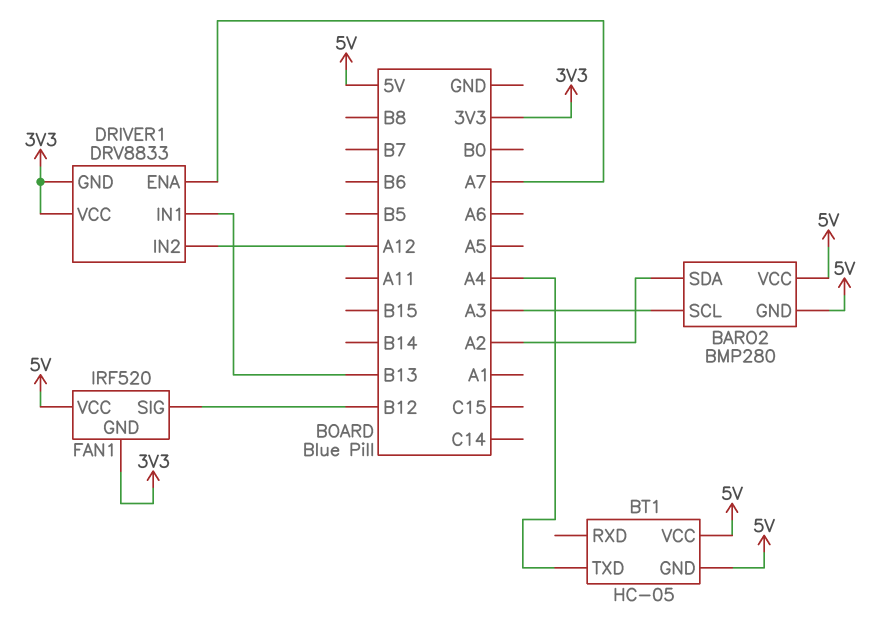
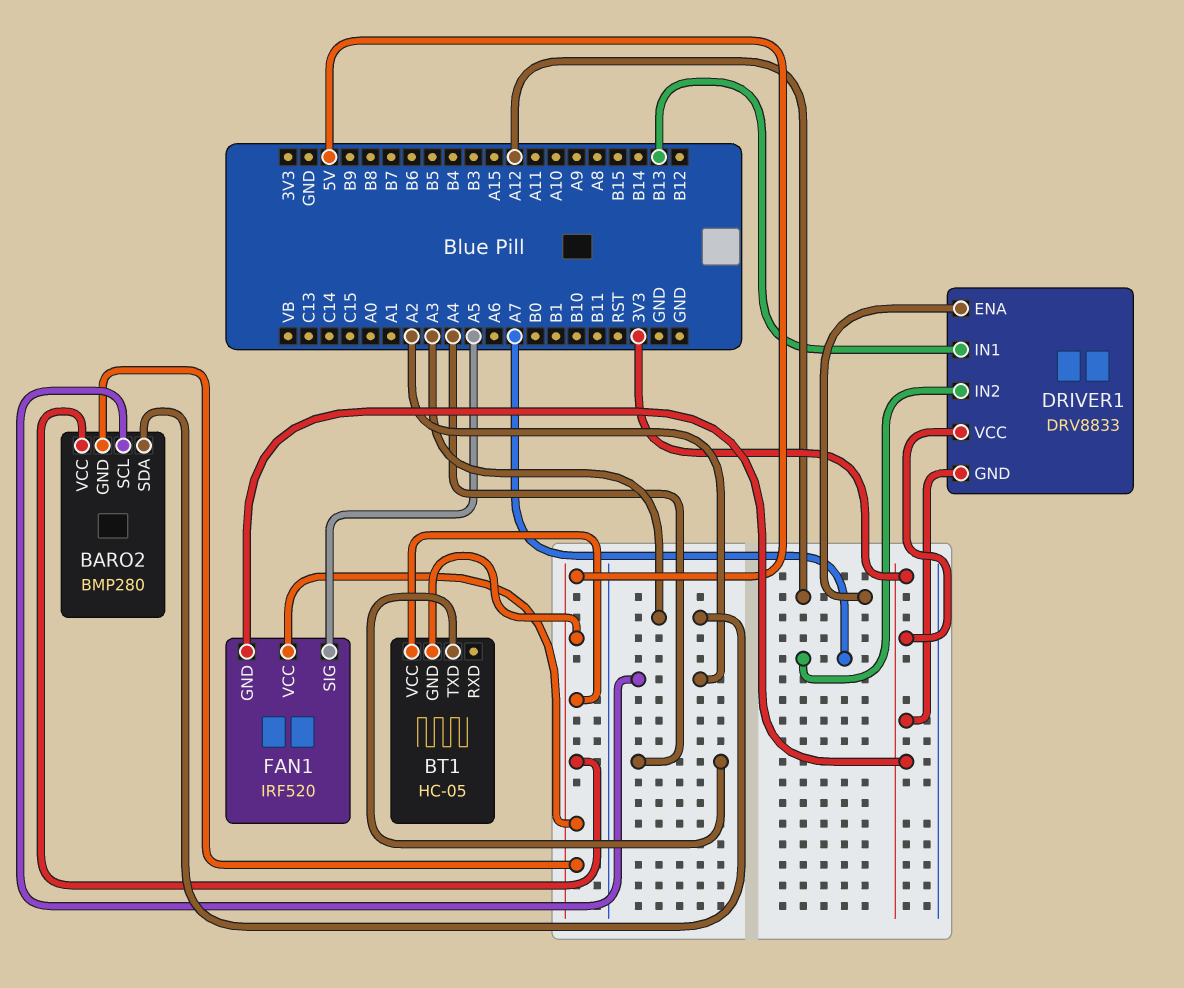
BARO2 pin SCL: A3 -> A2
BARO2 pin SDA: A2 -> A3
DRIVER1 pin ENA: A7 -> A12
DRIVER1 pin IN2: A12 -> A7
FAN1 pin SIG: B12 -> A5

